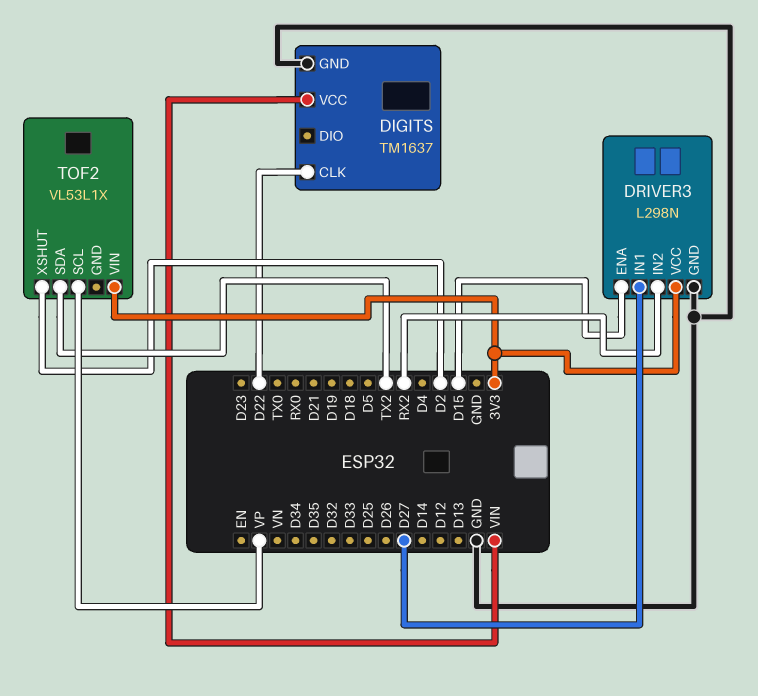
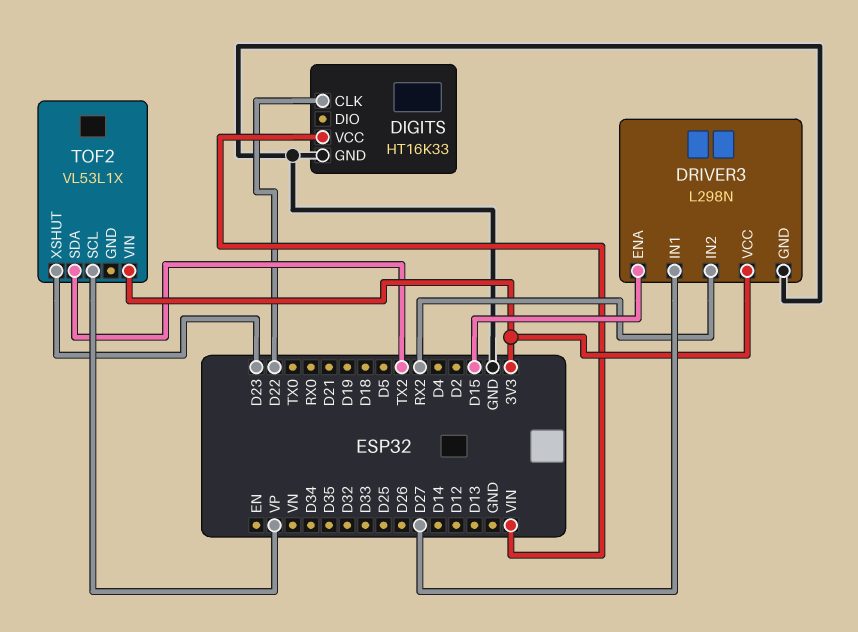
DIGITS: TM1637 -> HT16K33
TOF2 pin XSHUT: D2 -> D23

